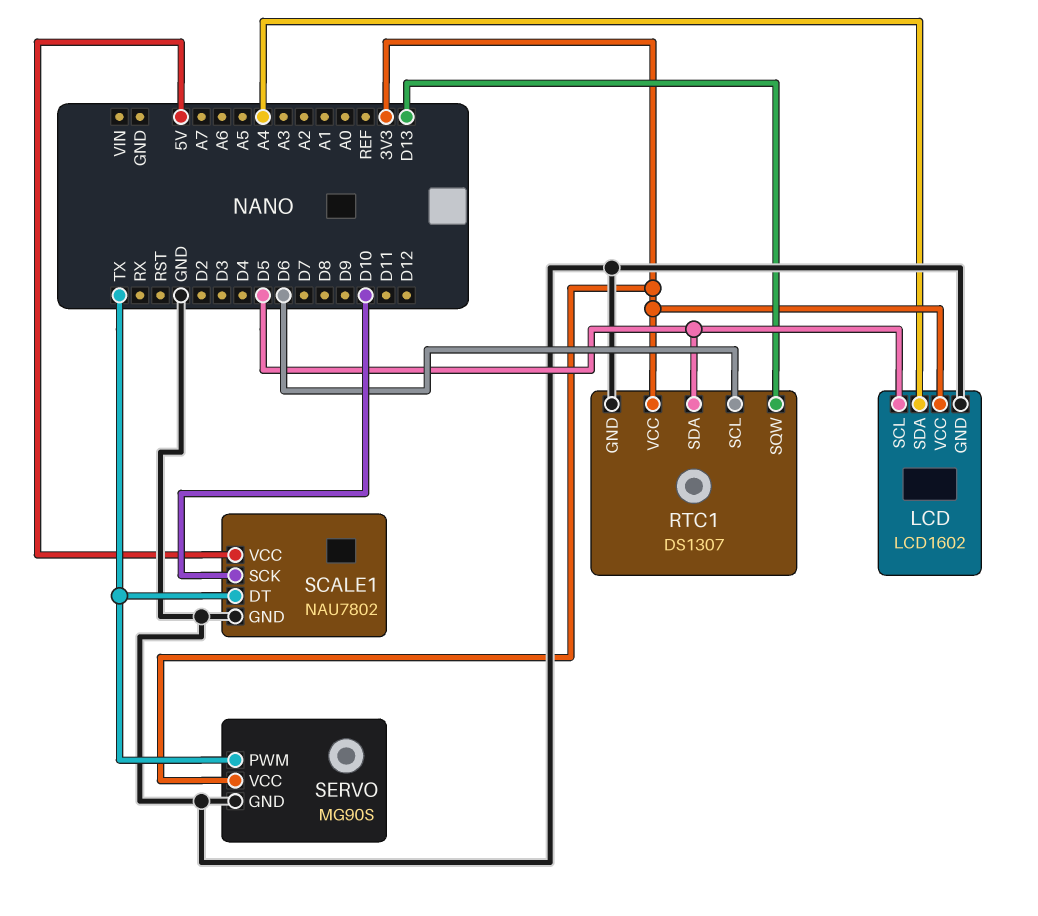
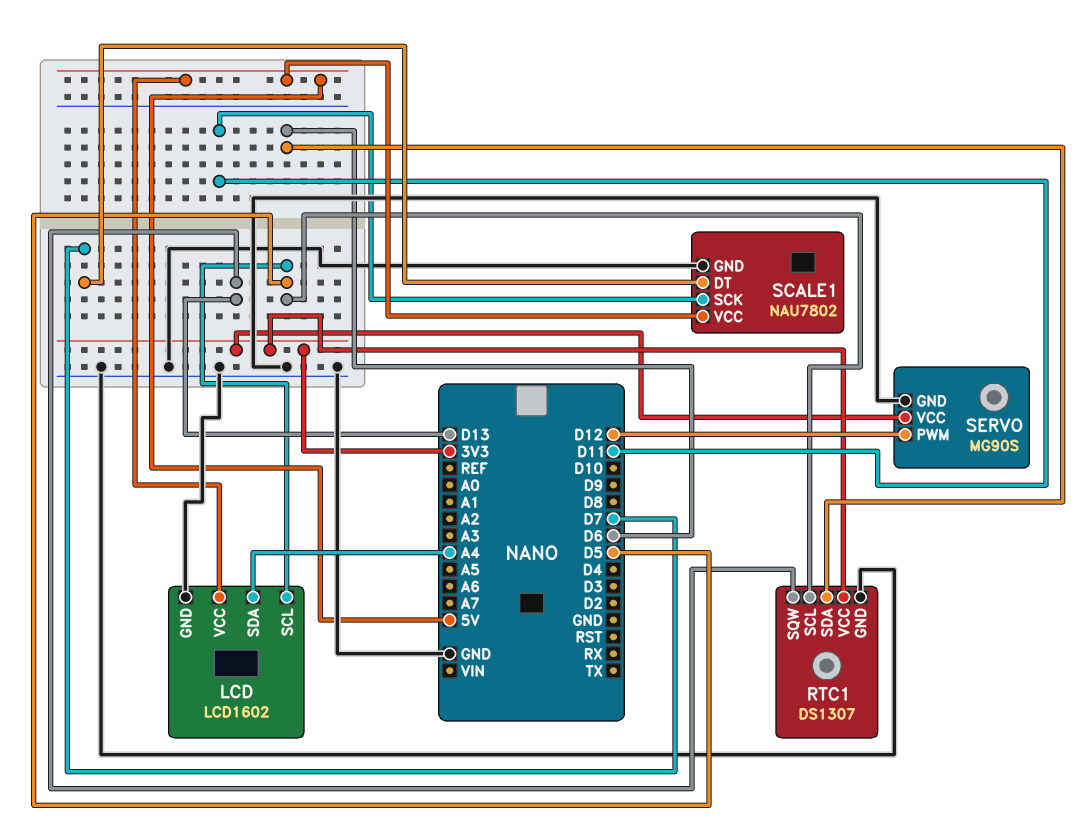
LCD pin VCC: 3V3 -> 5V
RTC1 pin SCL: D6 -> D5
RTC1 pin SDA: D5 -> D6
SCALE1 pin DT: TX -> D7
SCALE1 pin SCK: D10 -> D11
SERVO pin PWM: TX -> D12

